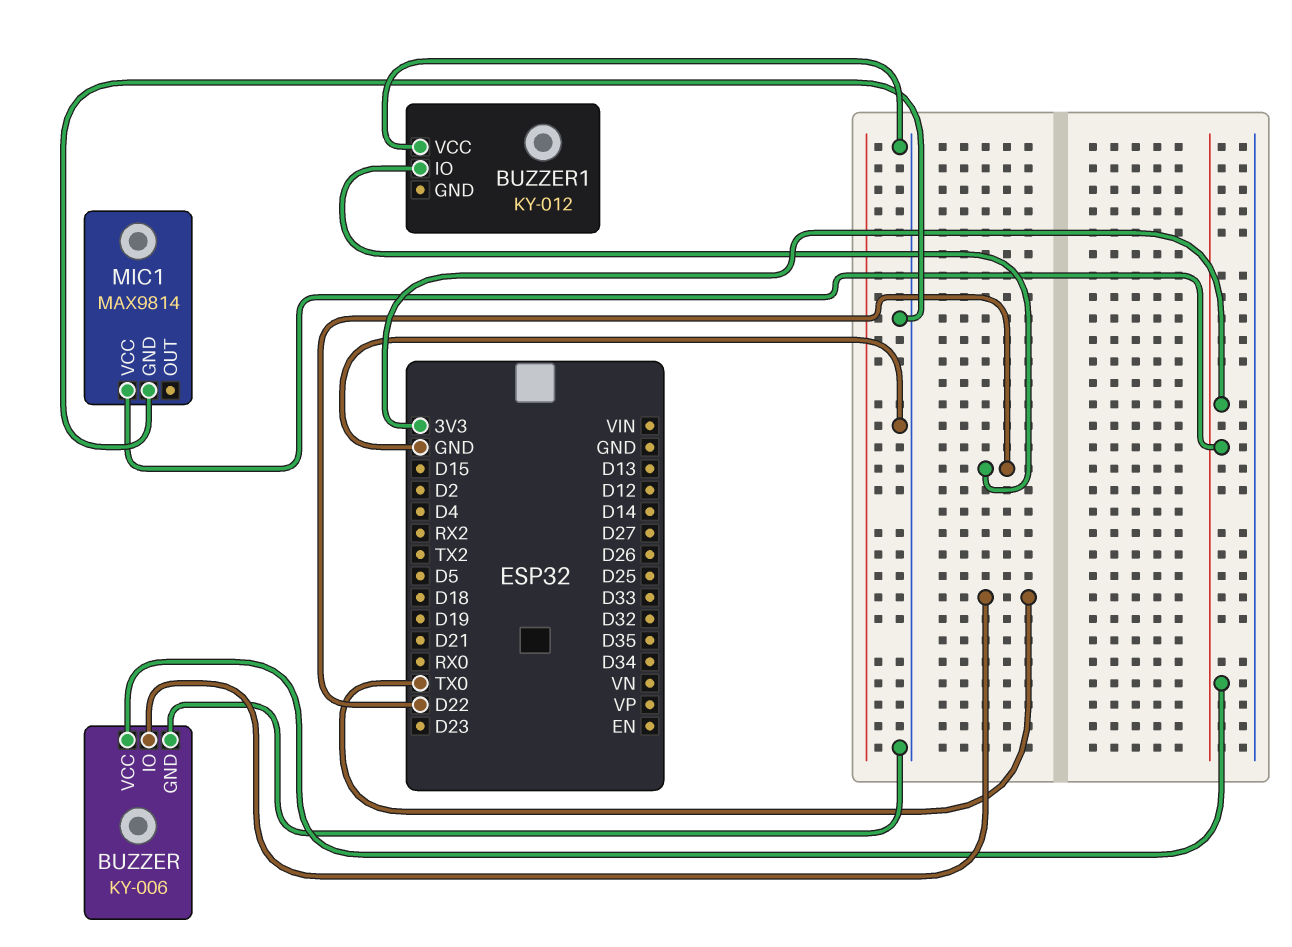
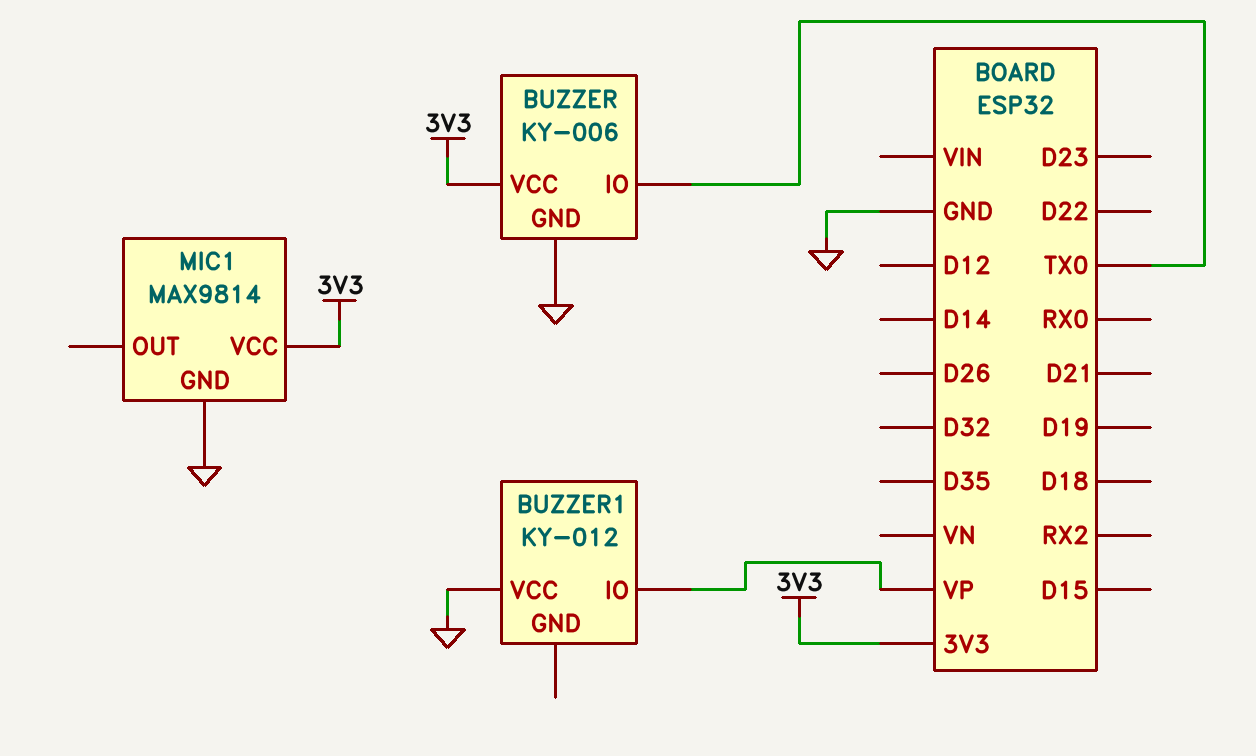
BUZZER1 pin IO: D22 -> VP

